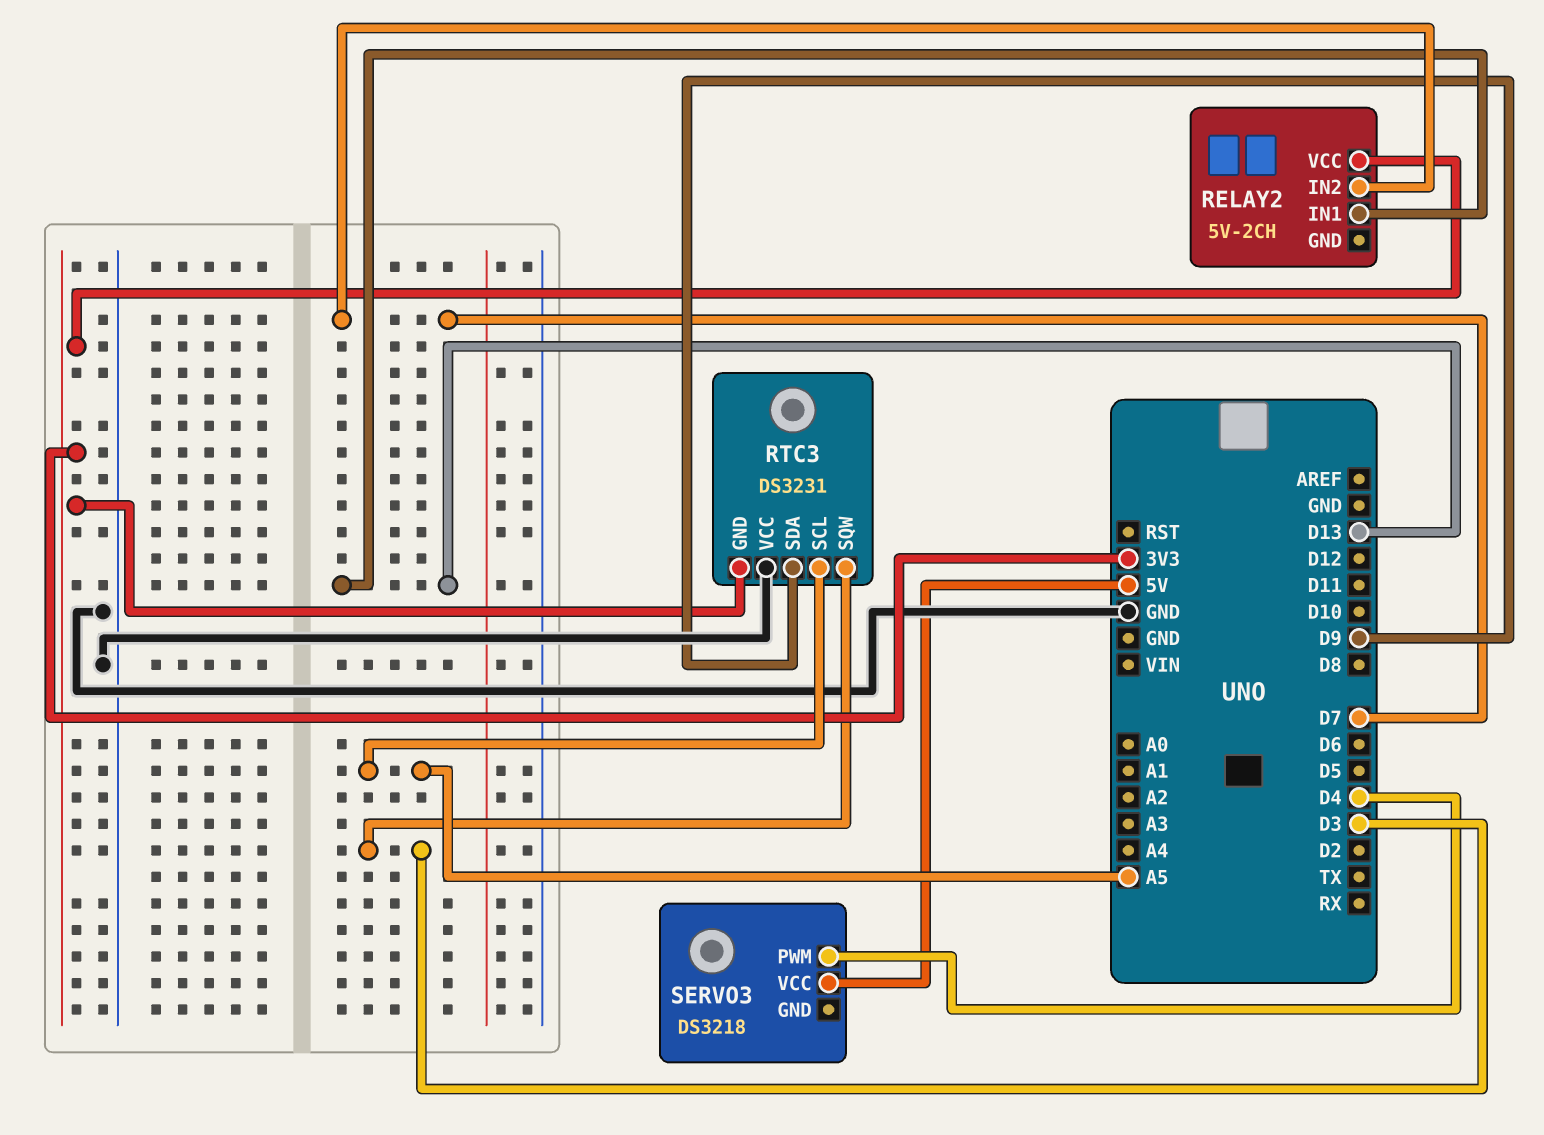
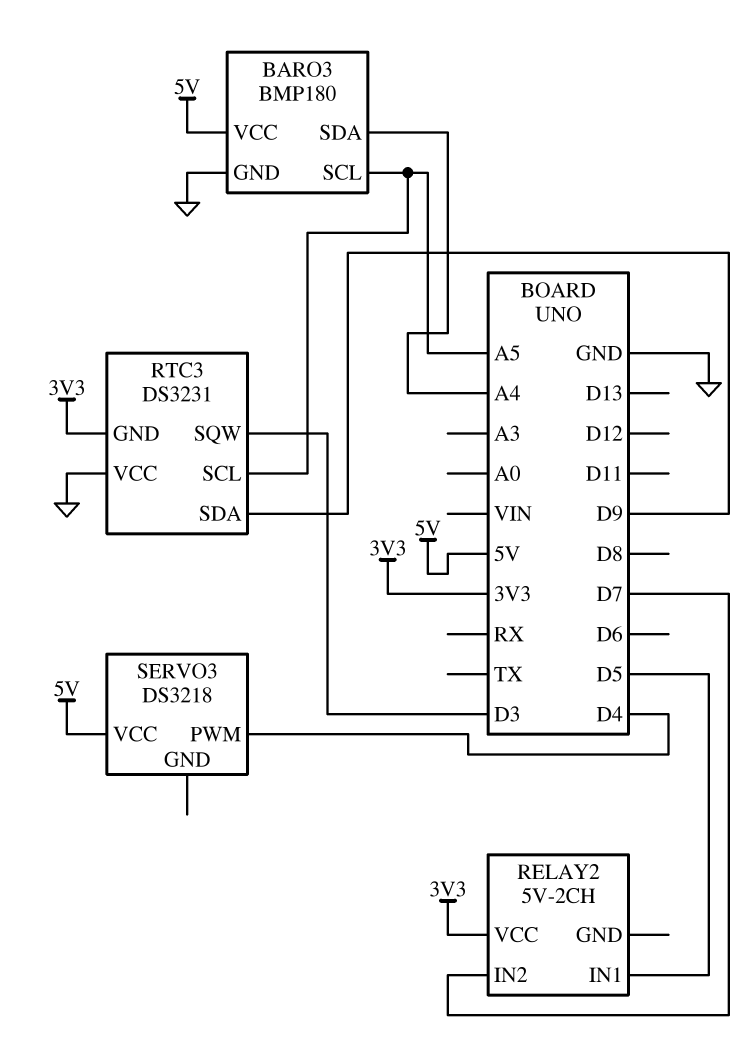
BARO3: none -> BMP180
BARO3 pin GND: none -> GND
BARO3 pin SCL: none -> A5
BARO3 pin SDA: none -> A4
BARO3 pin VCC: none -> 5V
RELAY2 pin IN1: D13 -> D5

